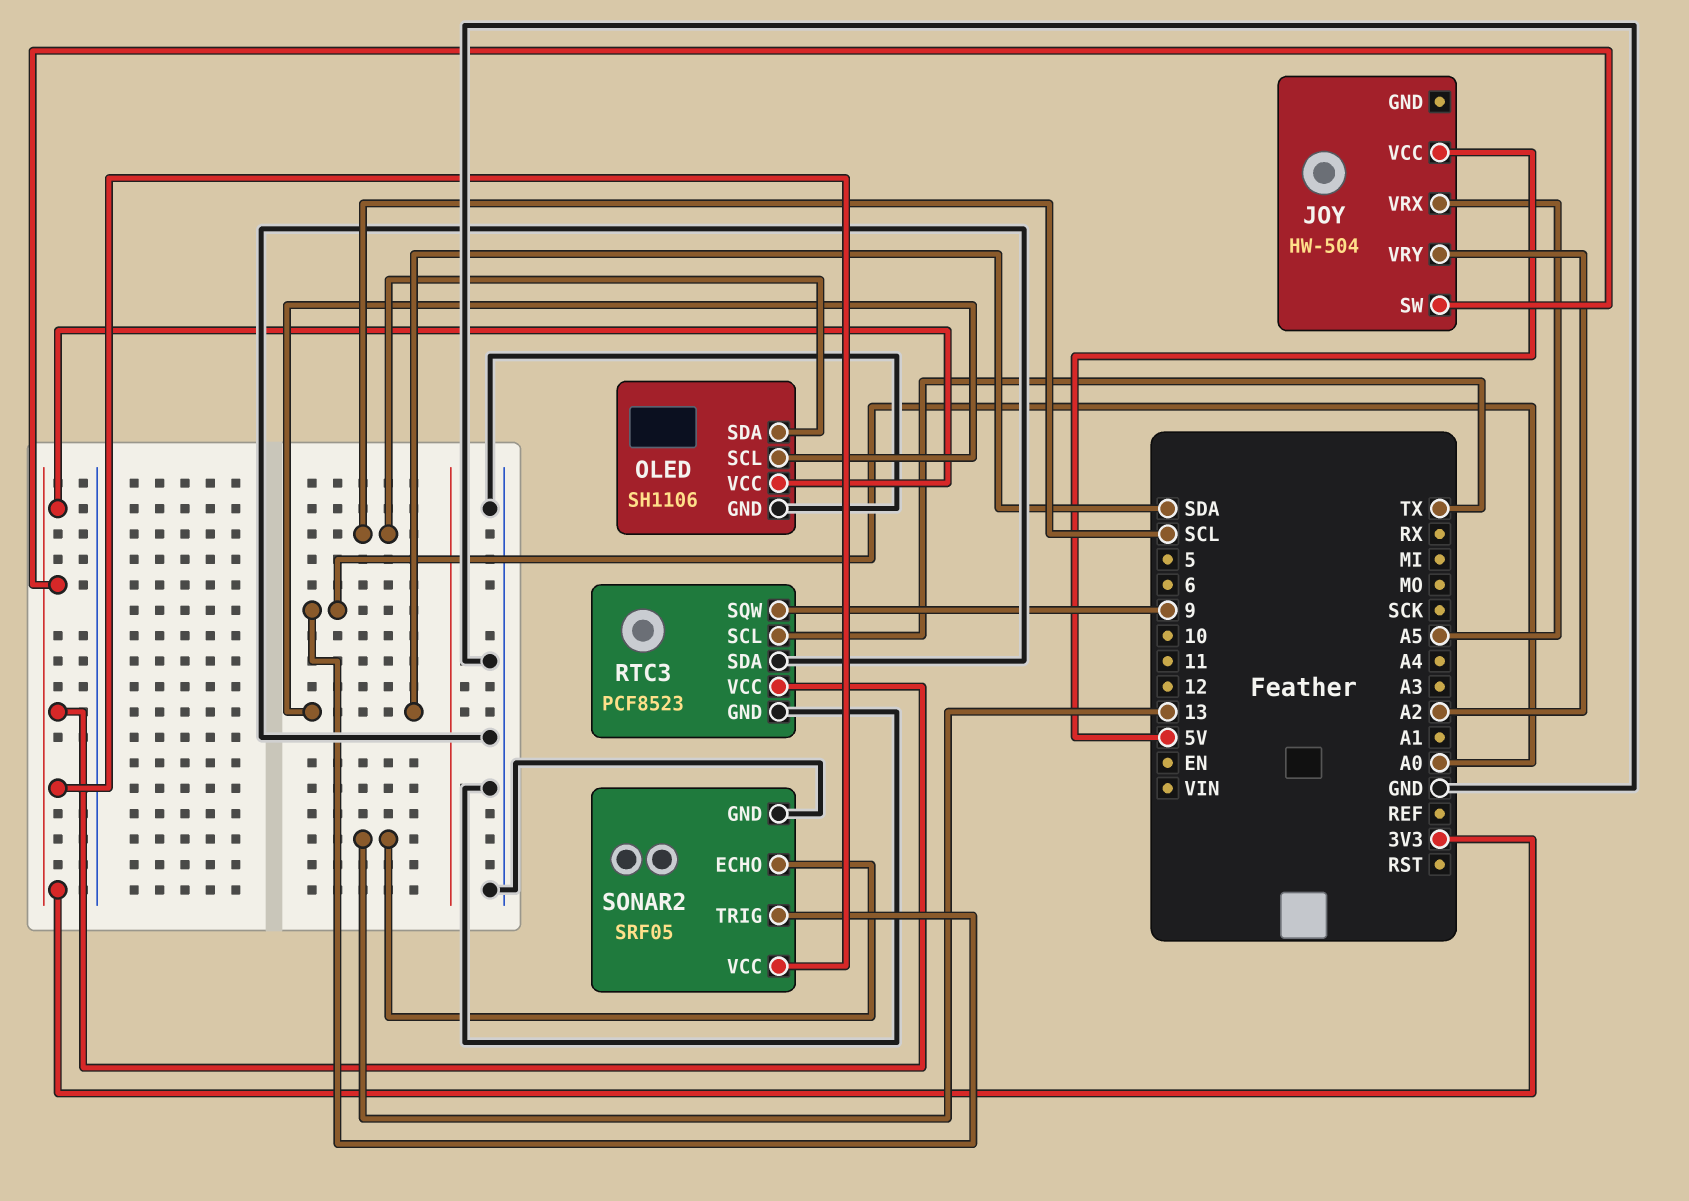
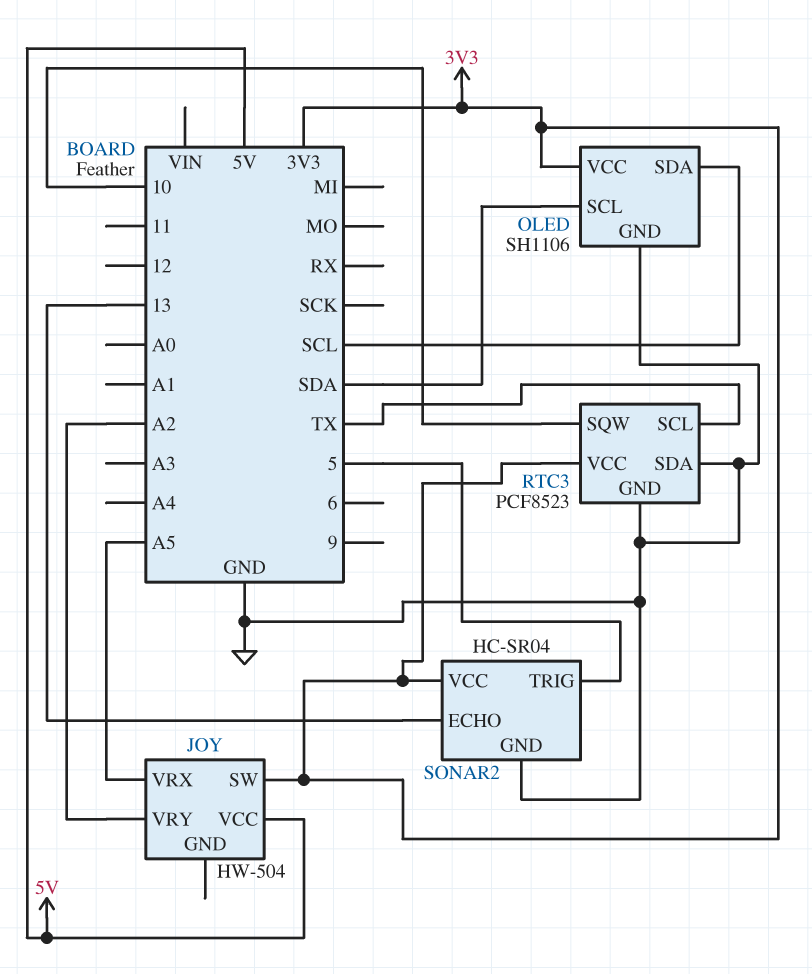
RTC3 pin SQW: 9 -> 10
SONAR2: SRF05 -> HC-SR04
SONAR2 pin TRIG: A0 -> 5

